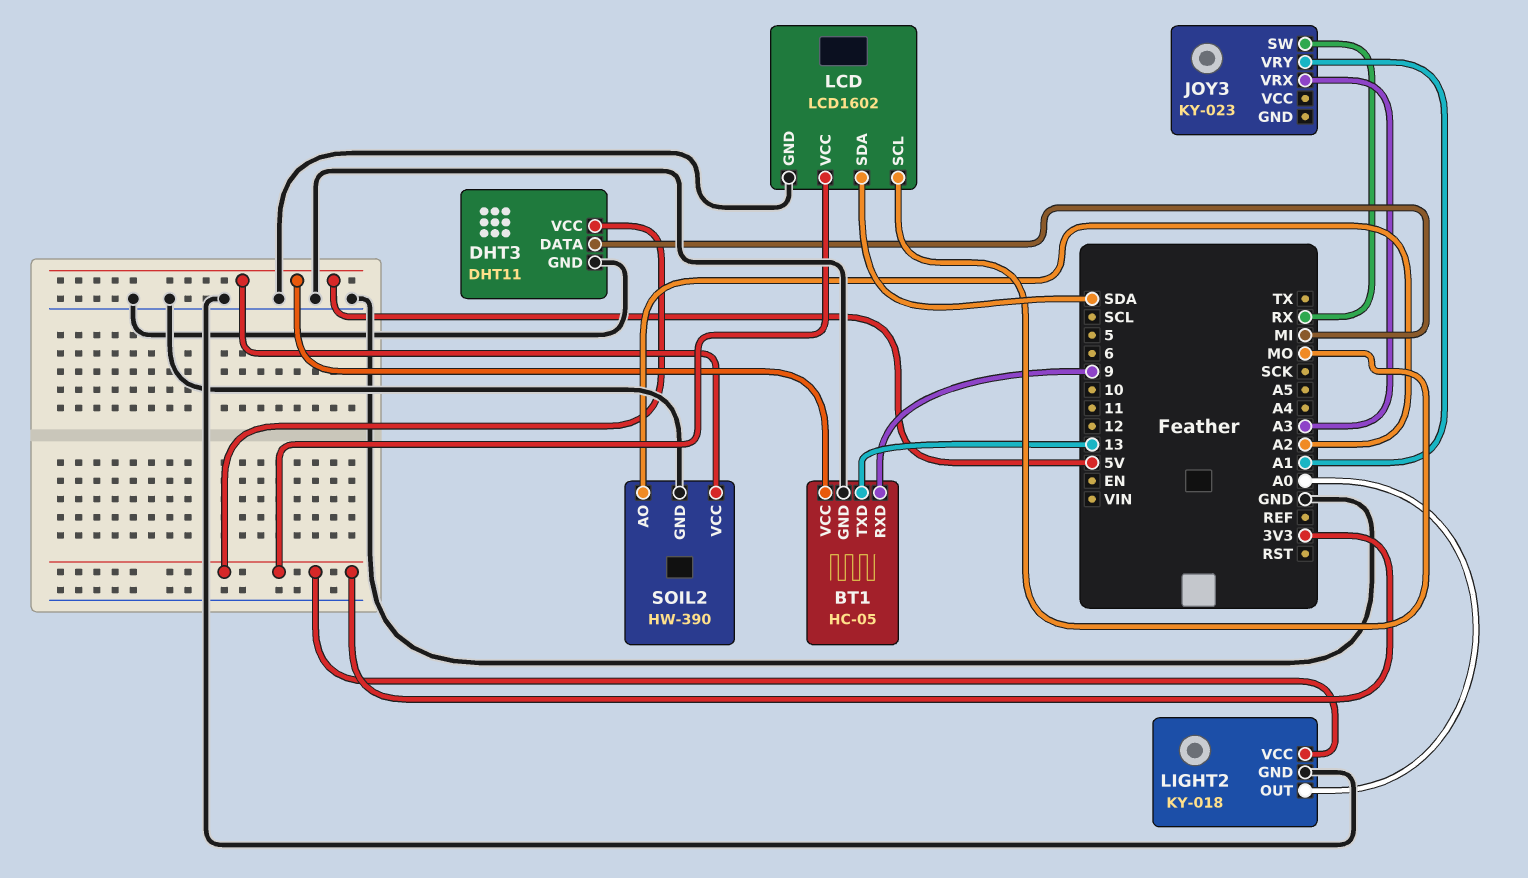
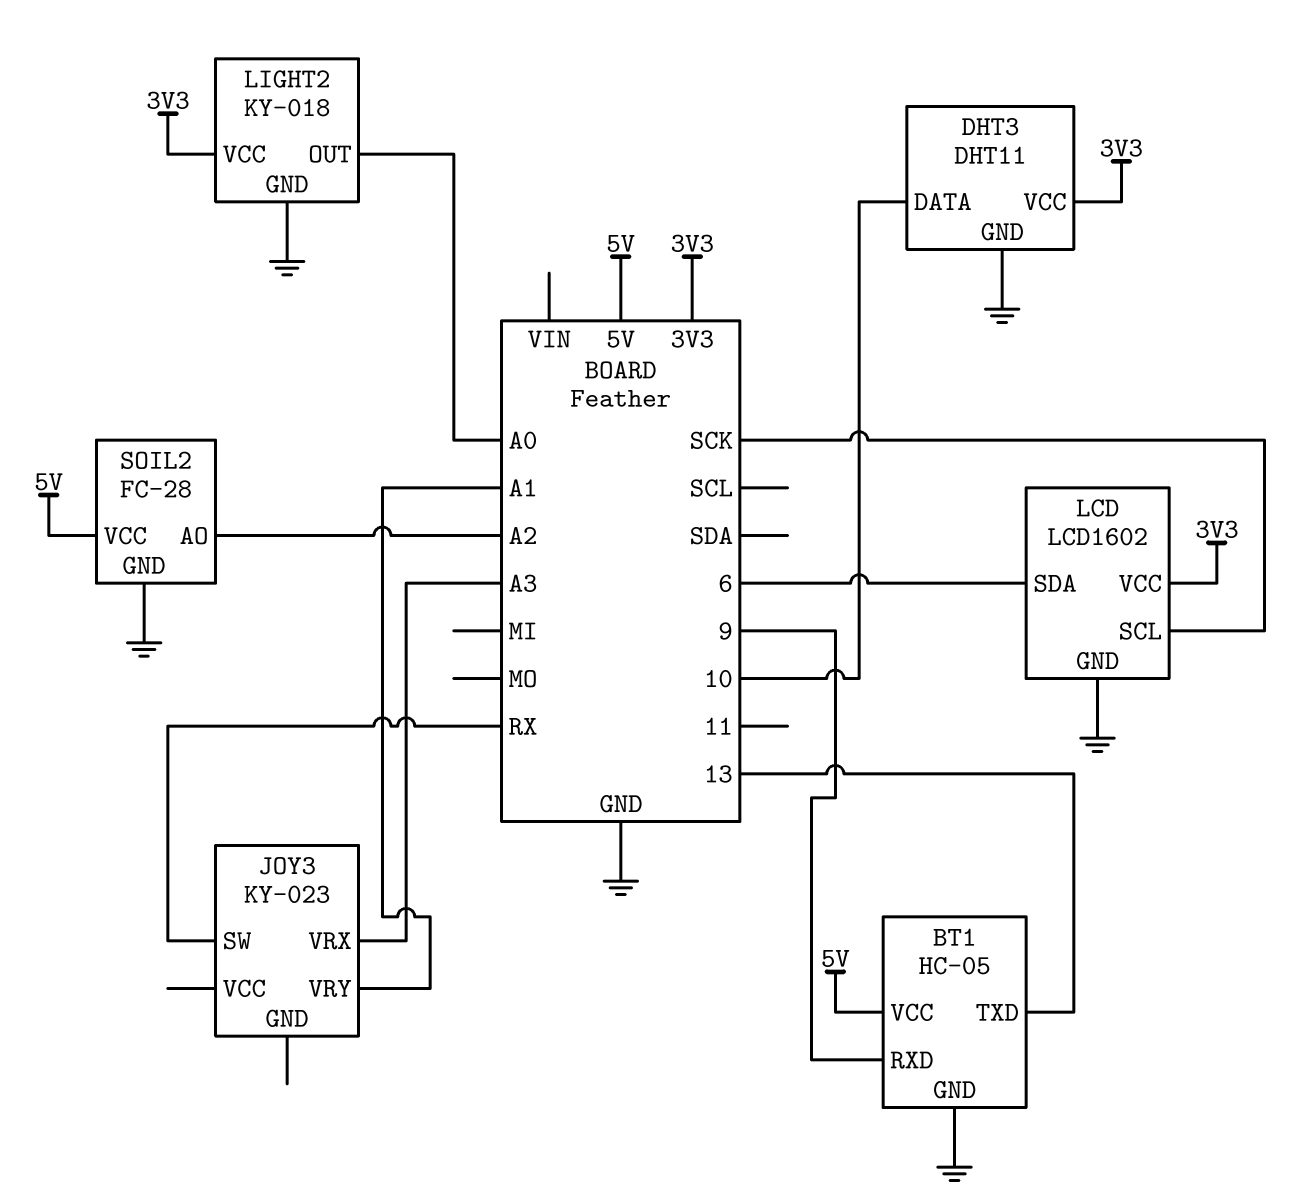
DHT3 pin DATA: MI -> 10
LCD pin SCL: MO -> SCK
LCD pin SDA: SDA -> 6
SOIL2: HW-390 -> FC-28

